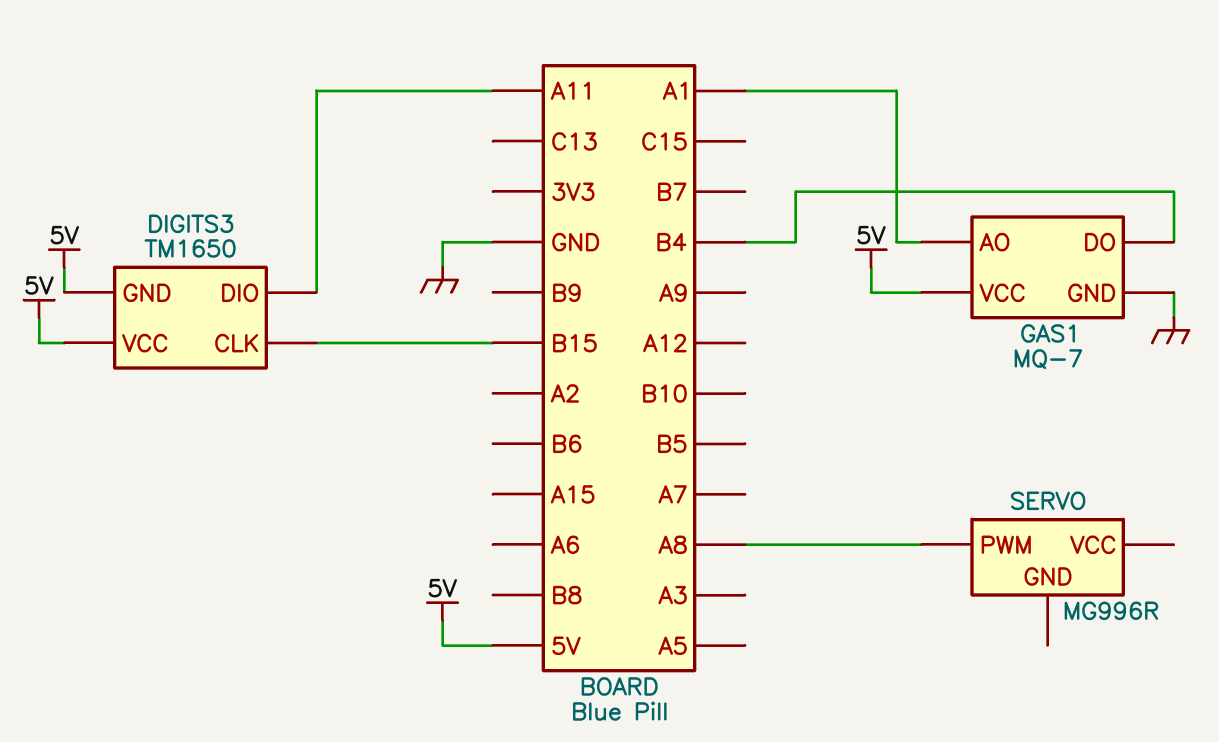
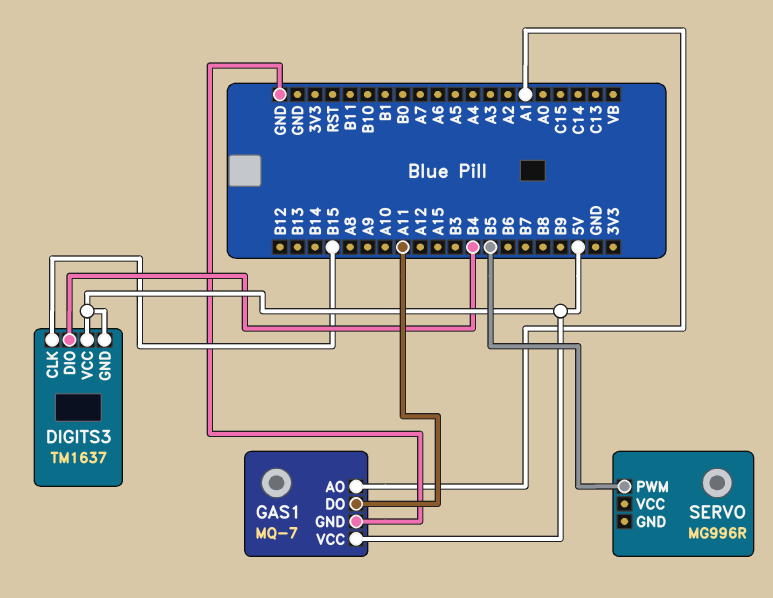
DIGITS3: TM1650 -> TM1637
DIGITS3 pin DIO: A11 -> B4
GAS1 pin DO: B4 -> A11
SERVO pin PWM: A8 -> B5

